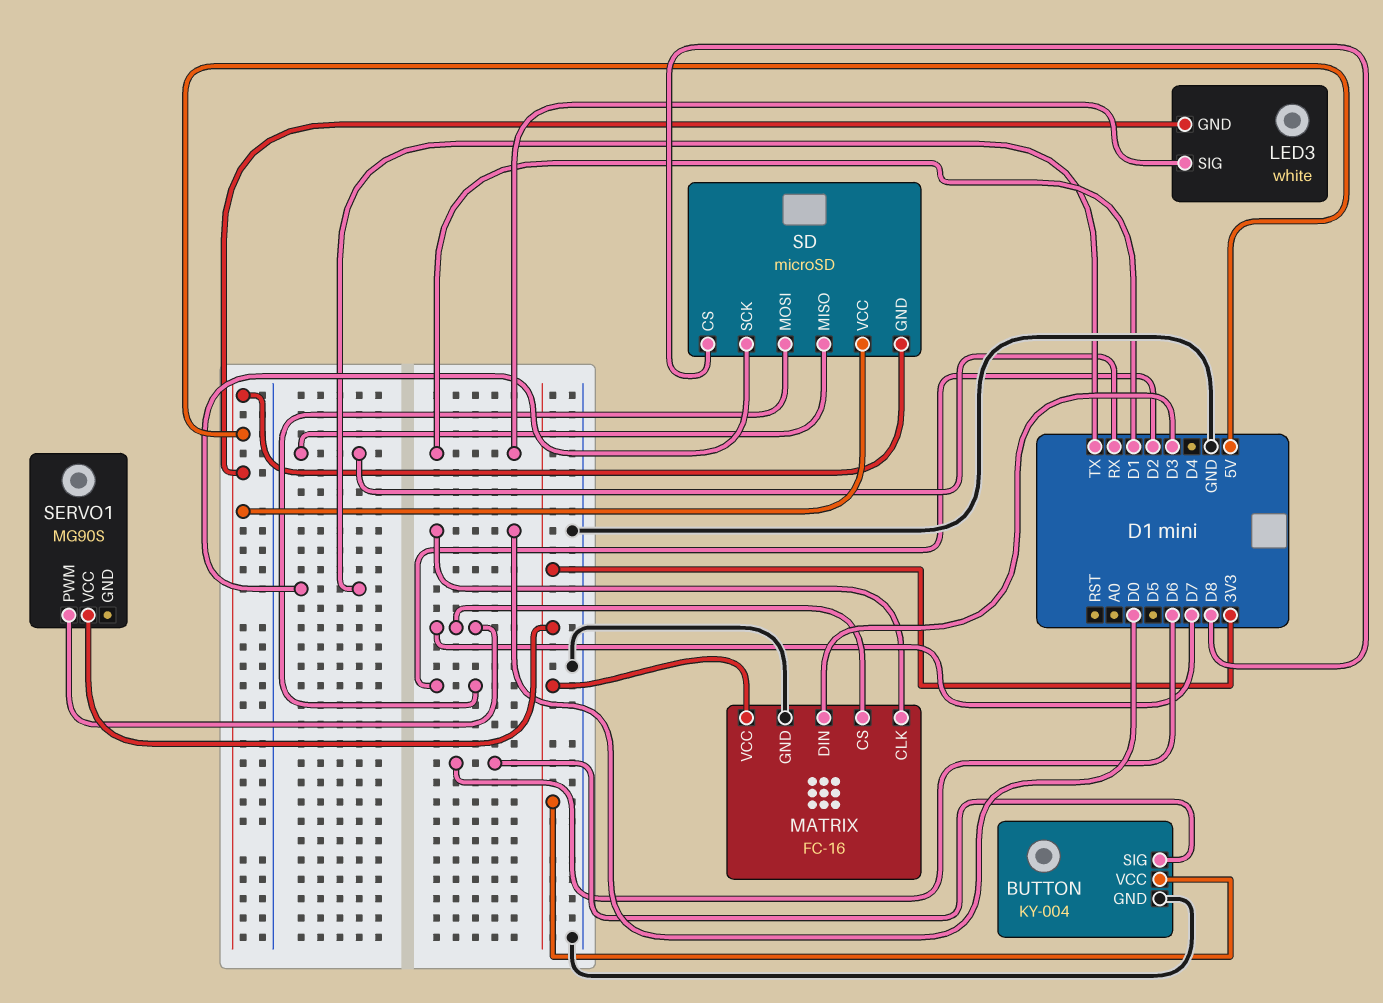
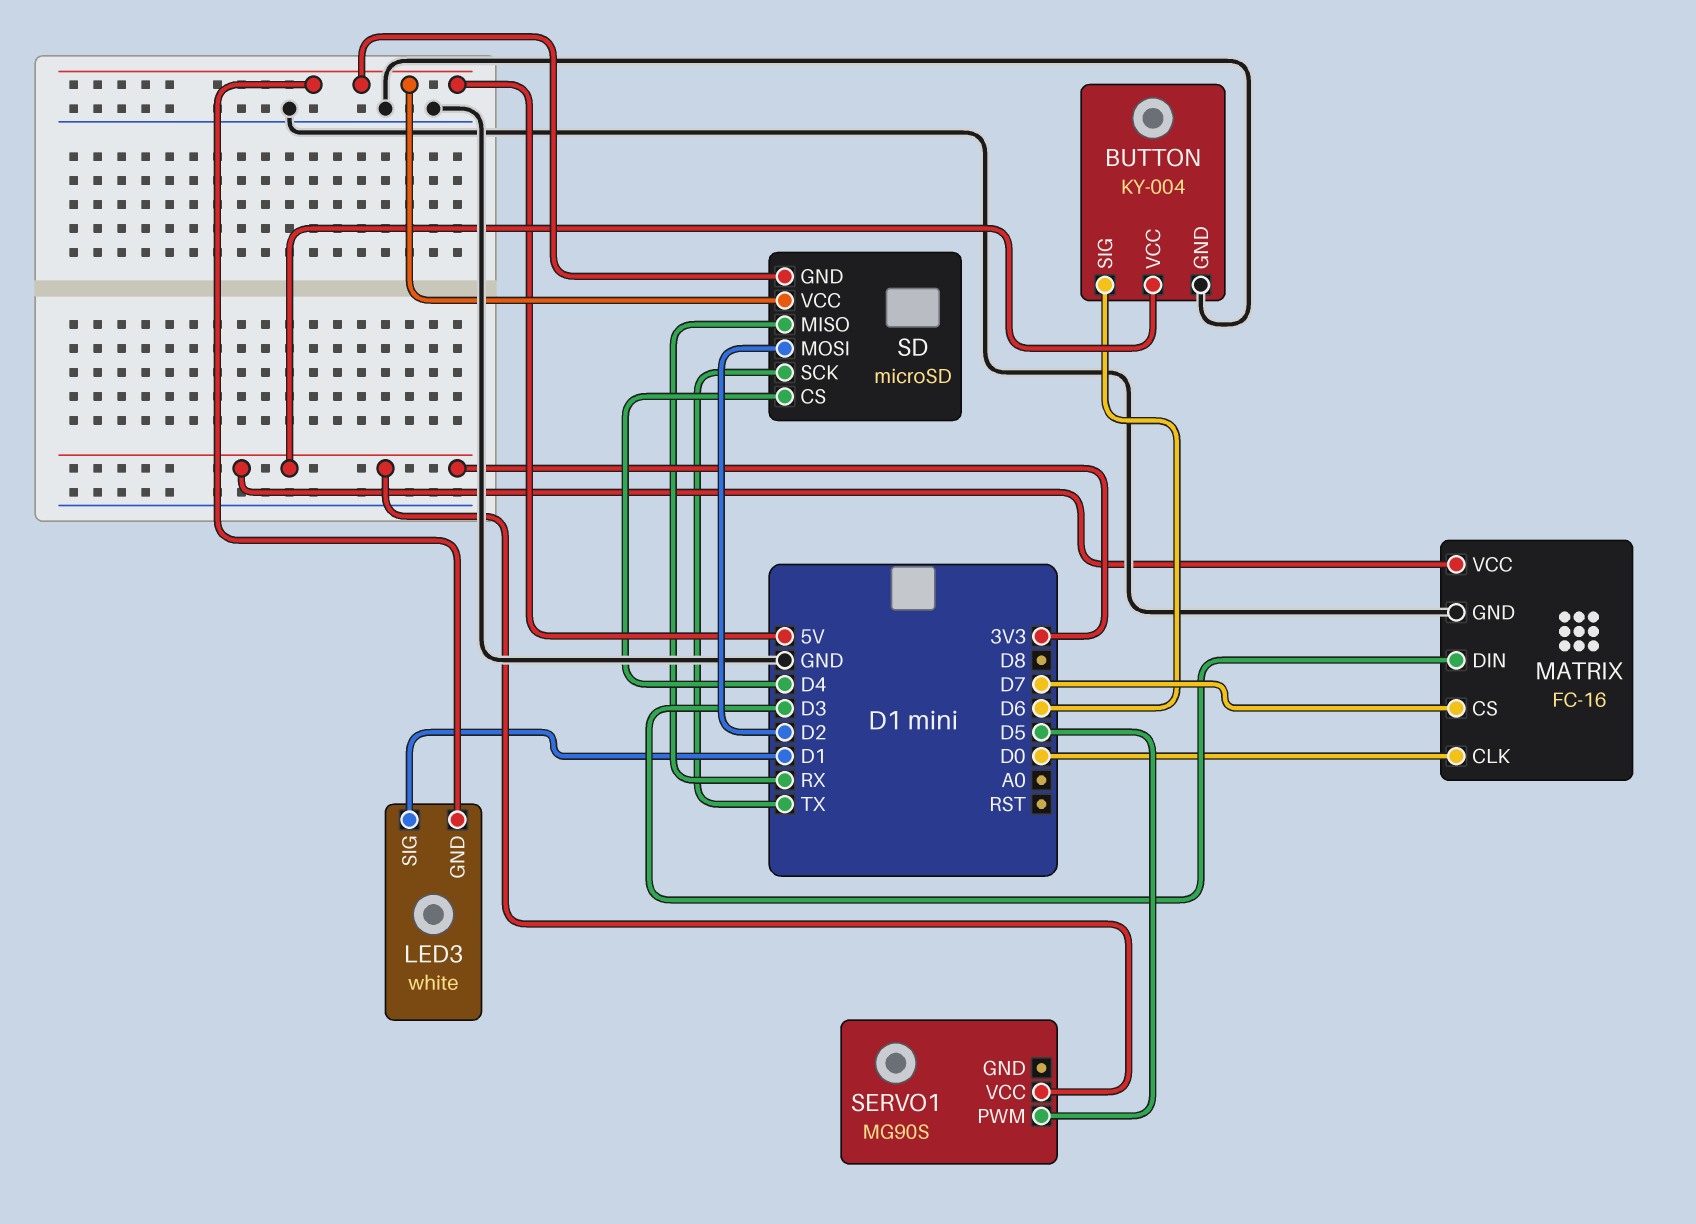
SD pin CS: D8 -> D4
SERVO1 pin PWM: D7 -> D5

